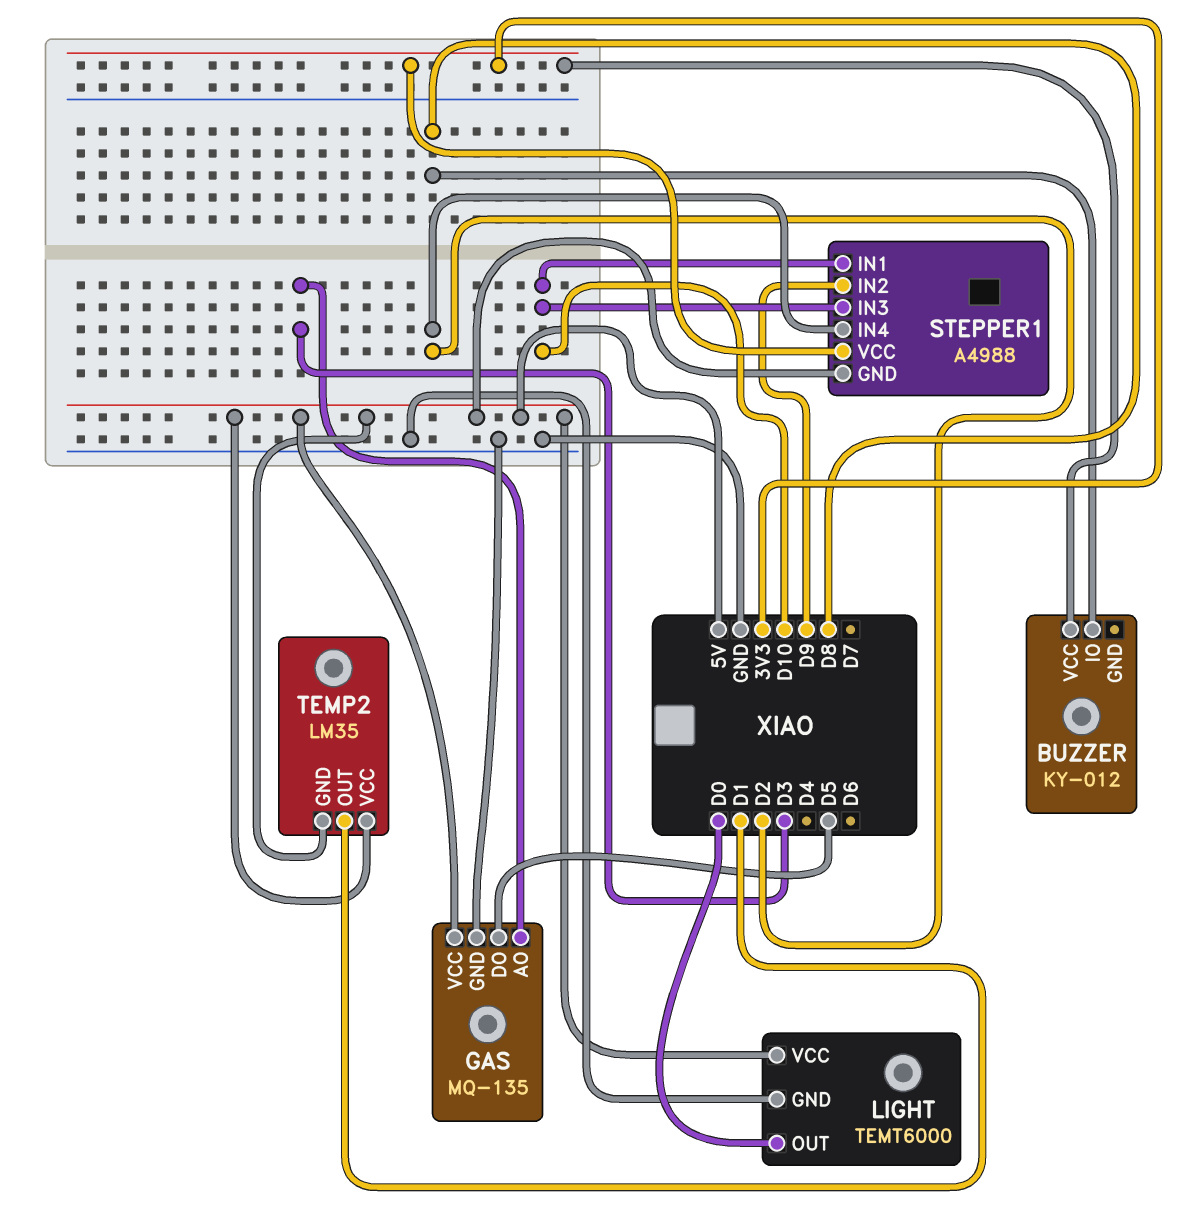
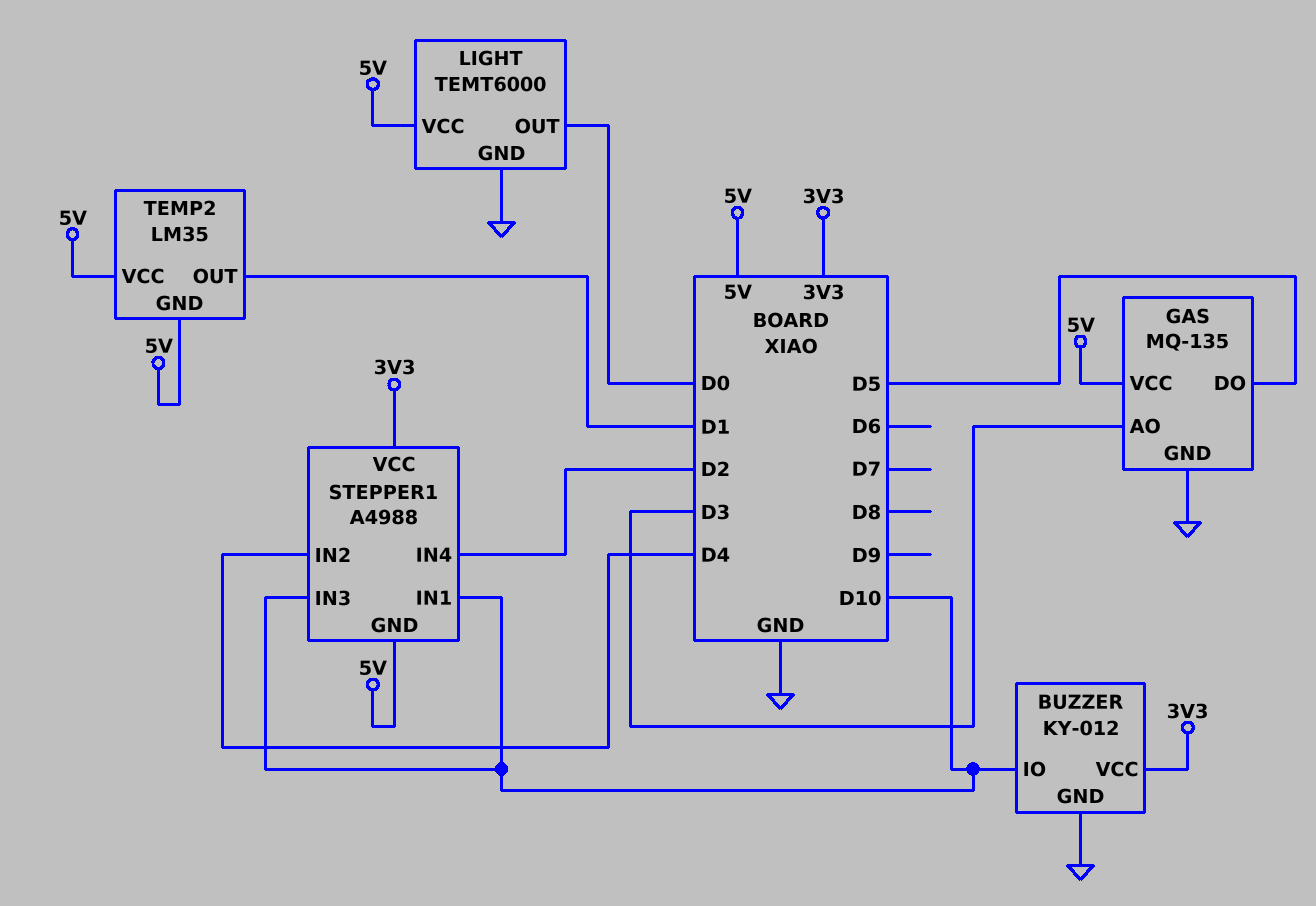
BUZZER pin GND: none -> GND
BUZZER pin IO: D8 -> D10
STEPPER1 pin IN2: D9 -> D4

